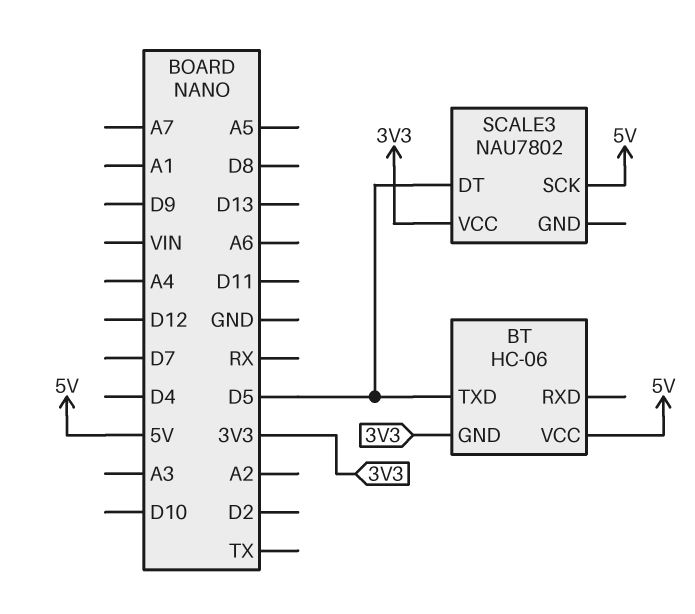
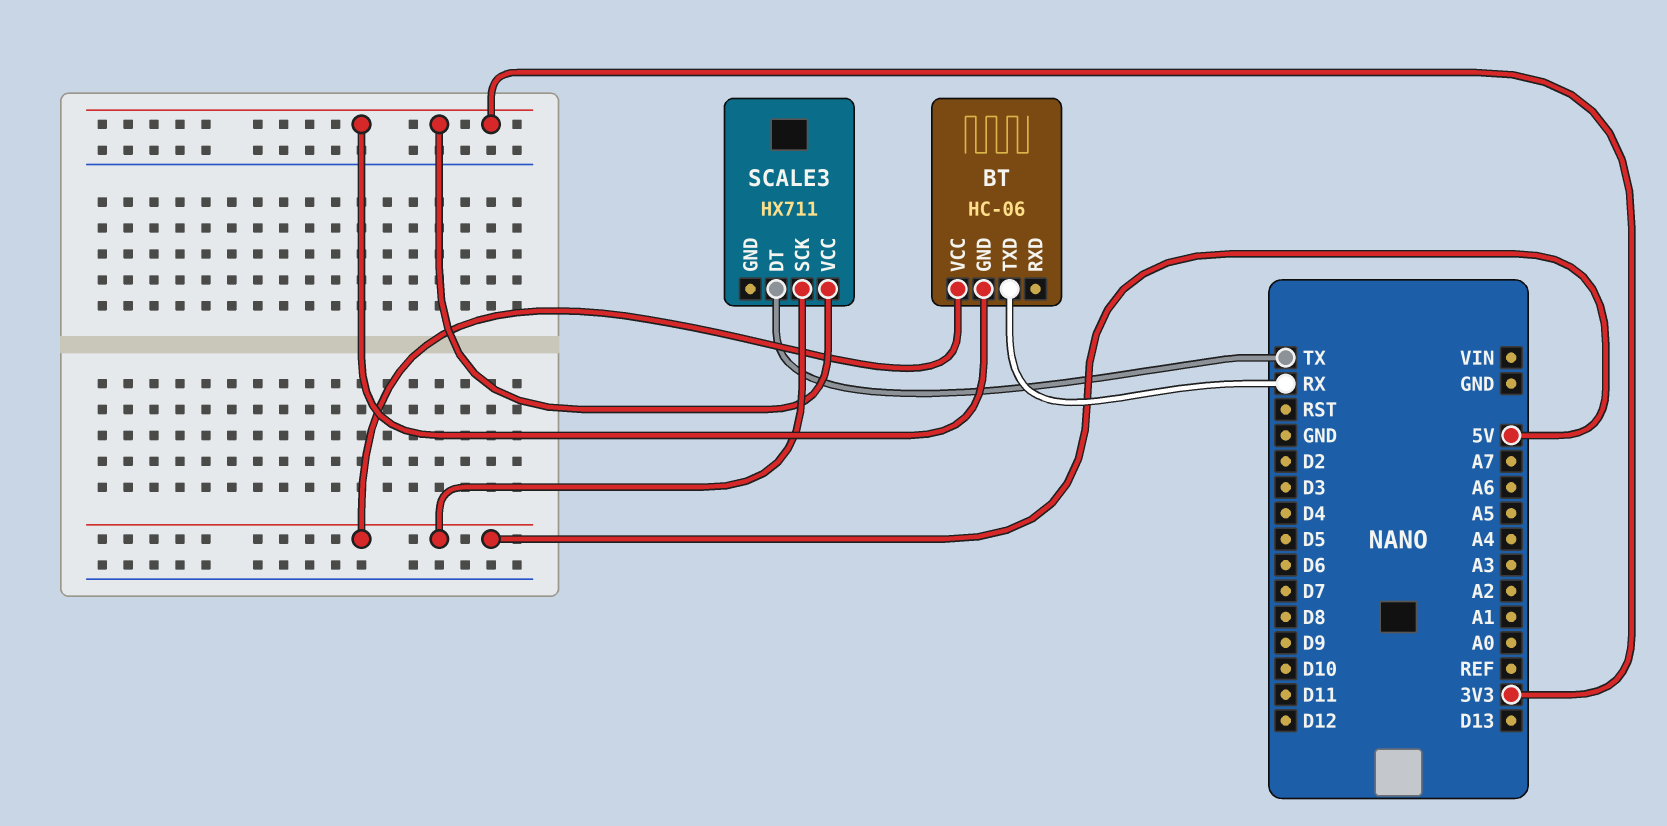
BT pin TXD: D5 -> RX
SCALE3: NAU7802 -> HX711
SCALE3 pin DT: D5 -> TX

